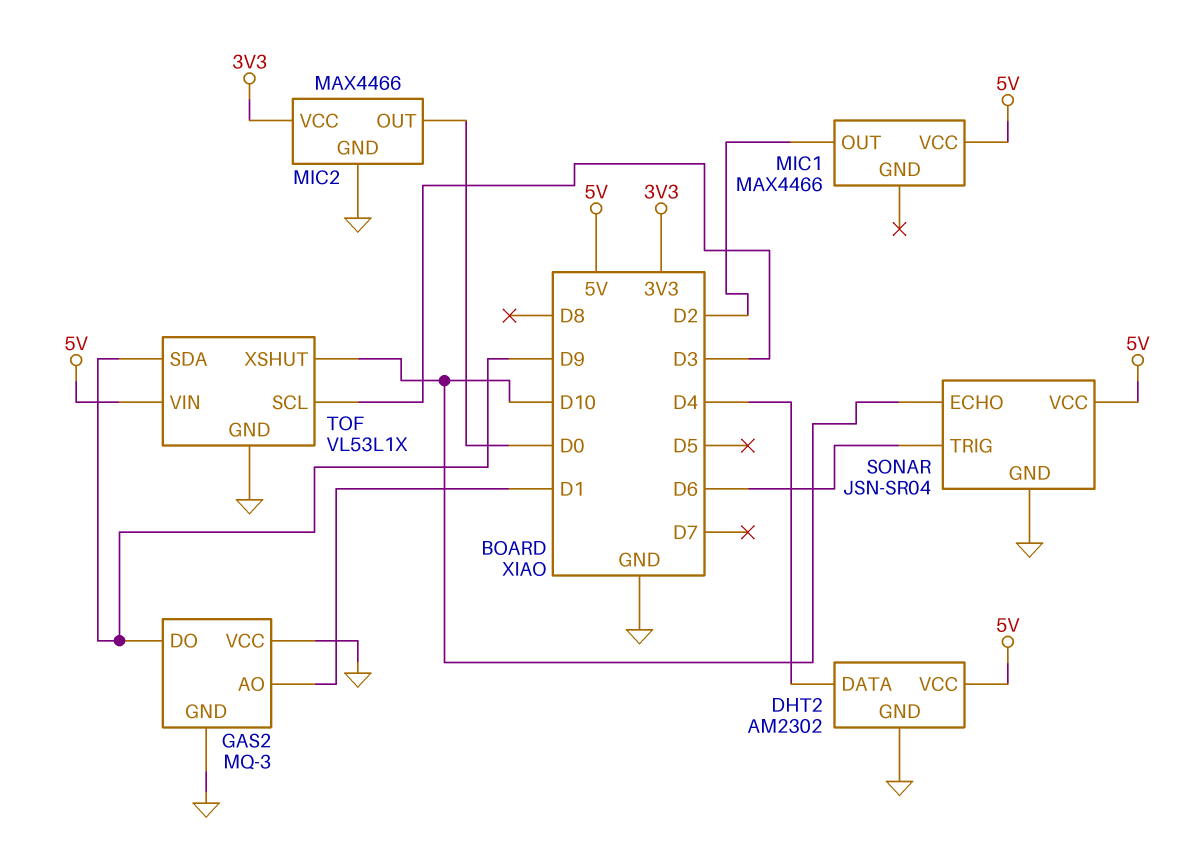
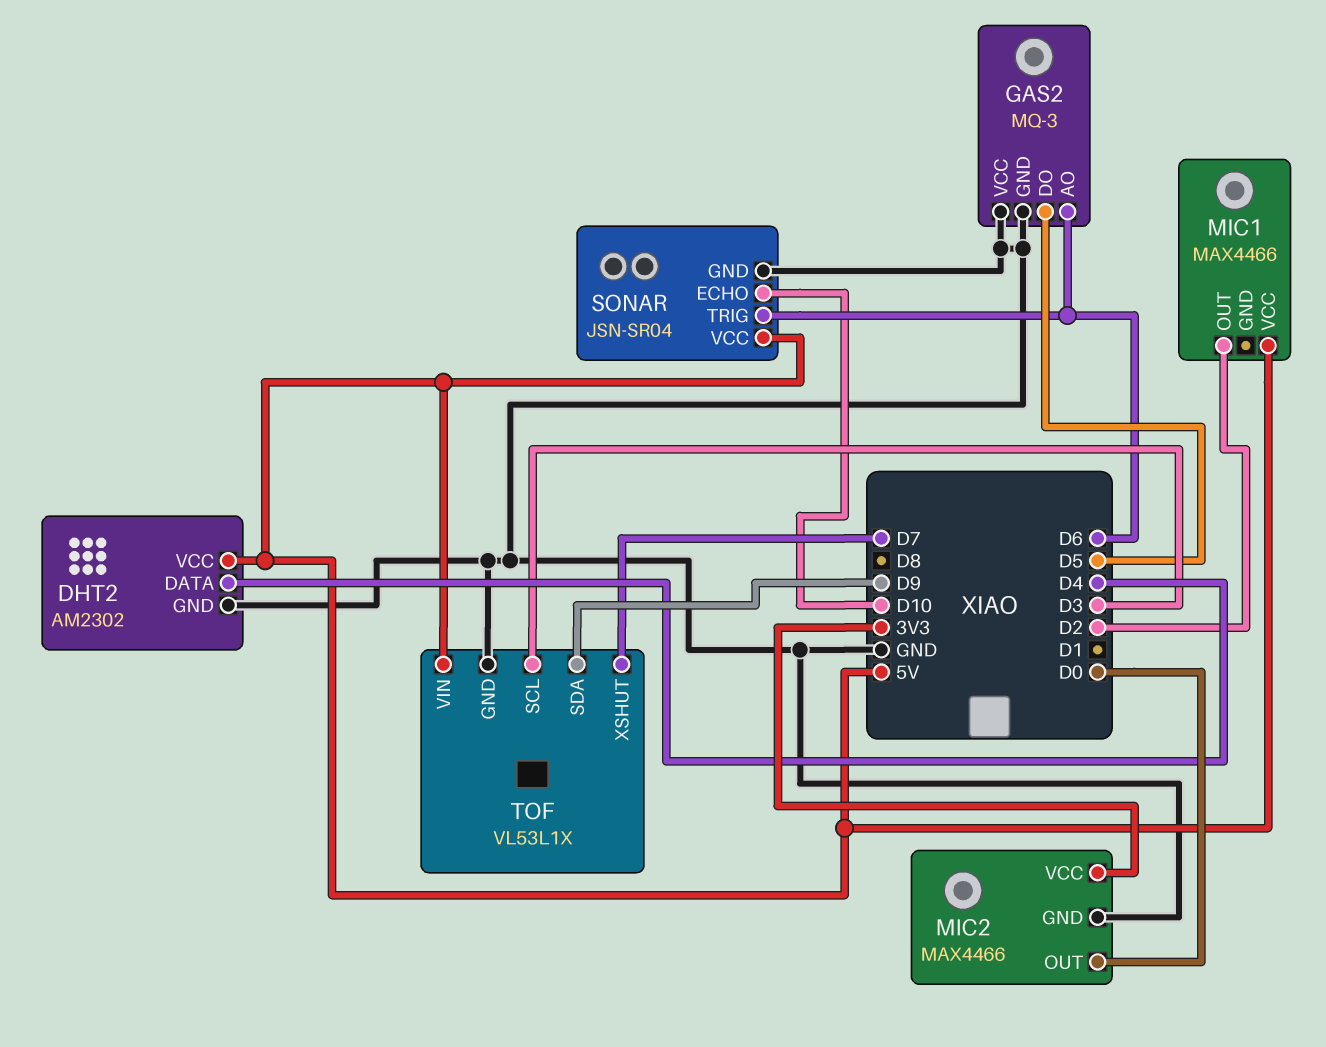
GAS2 pin AO: D1 -> D6
GAS2 pin DO: D9 -> D5
TOF pin XSHUT: D10 -> D7

